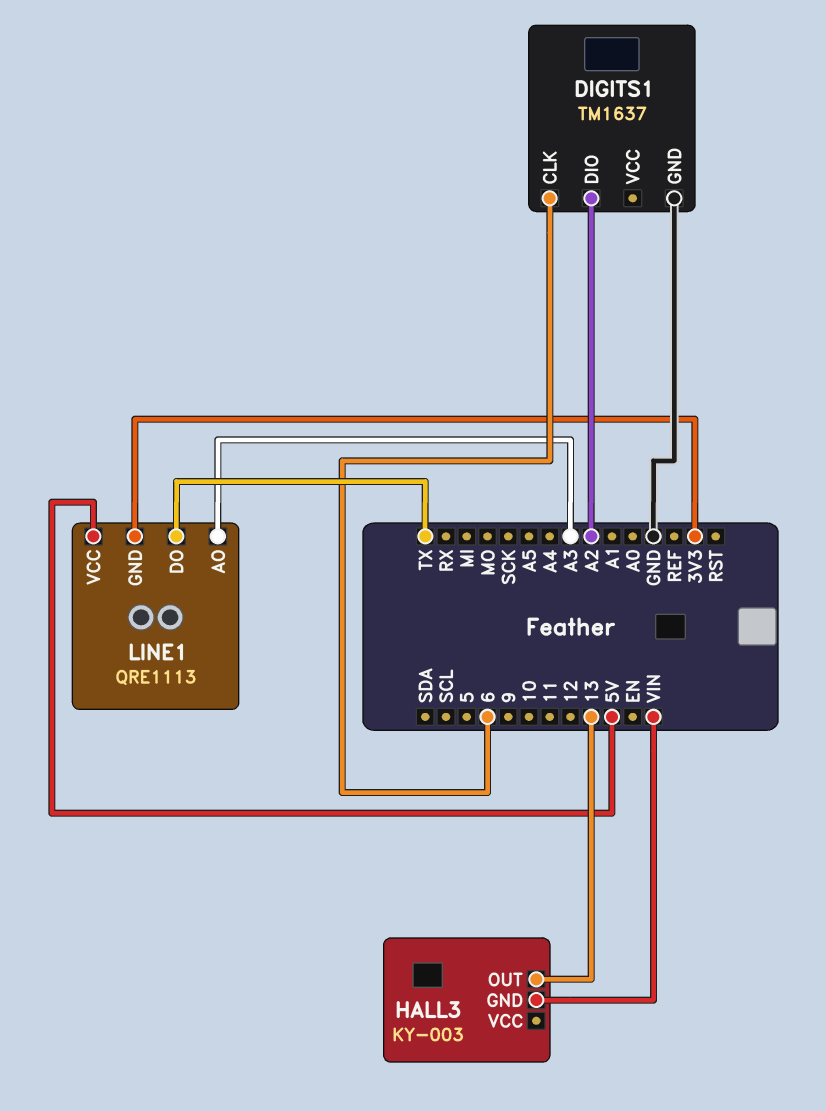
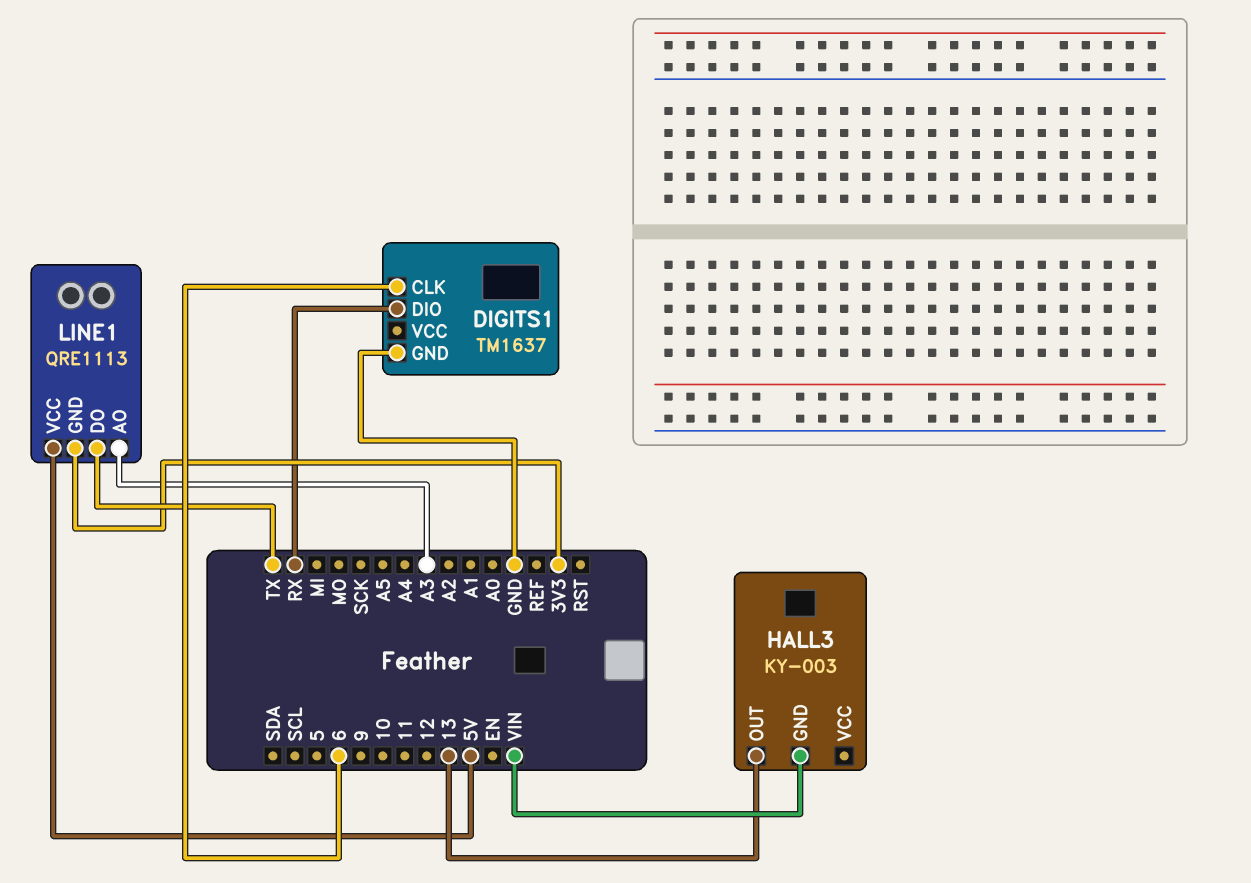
DIGITS1 pin DIO: A2 -> RX

